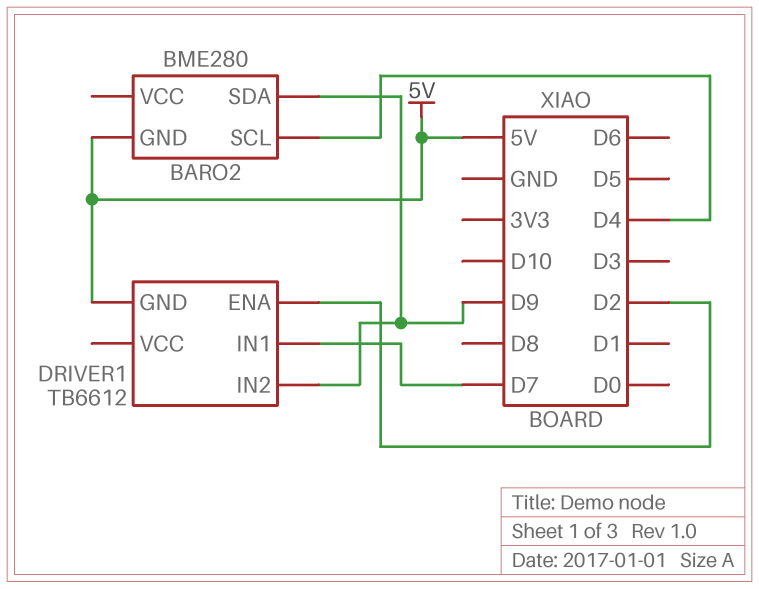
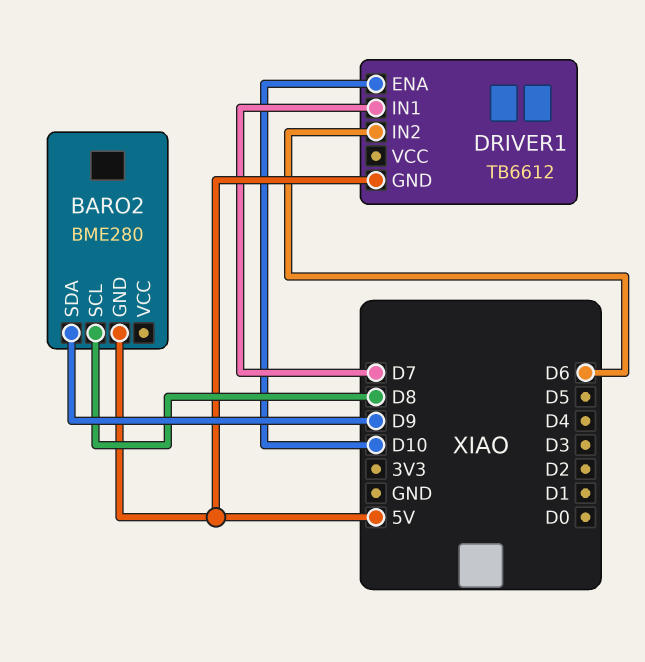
BARO2 pin SCL: D4 -> D8
DRIVER1 pin ENA: D2 -> D10
DRIVER1 pin IN2: D9 -> D6

